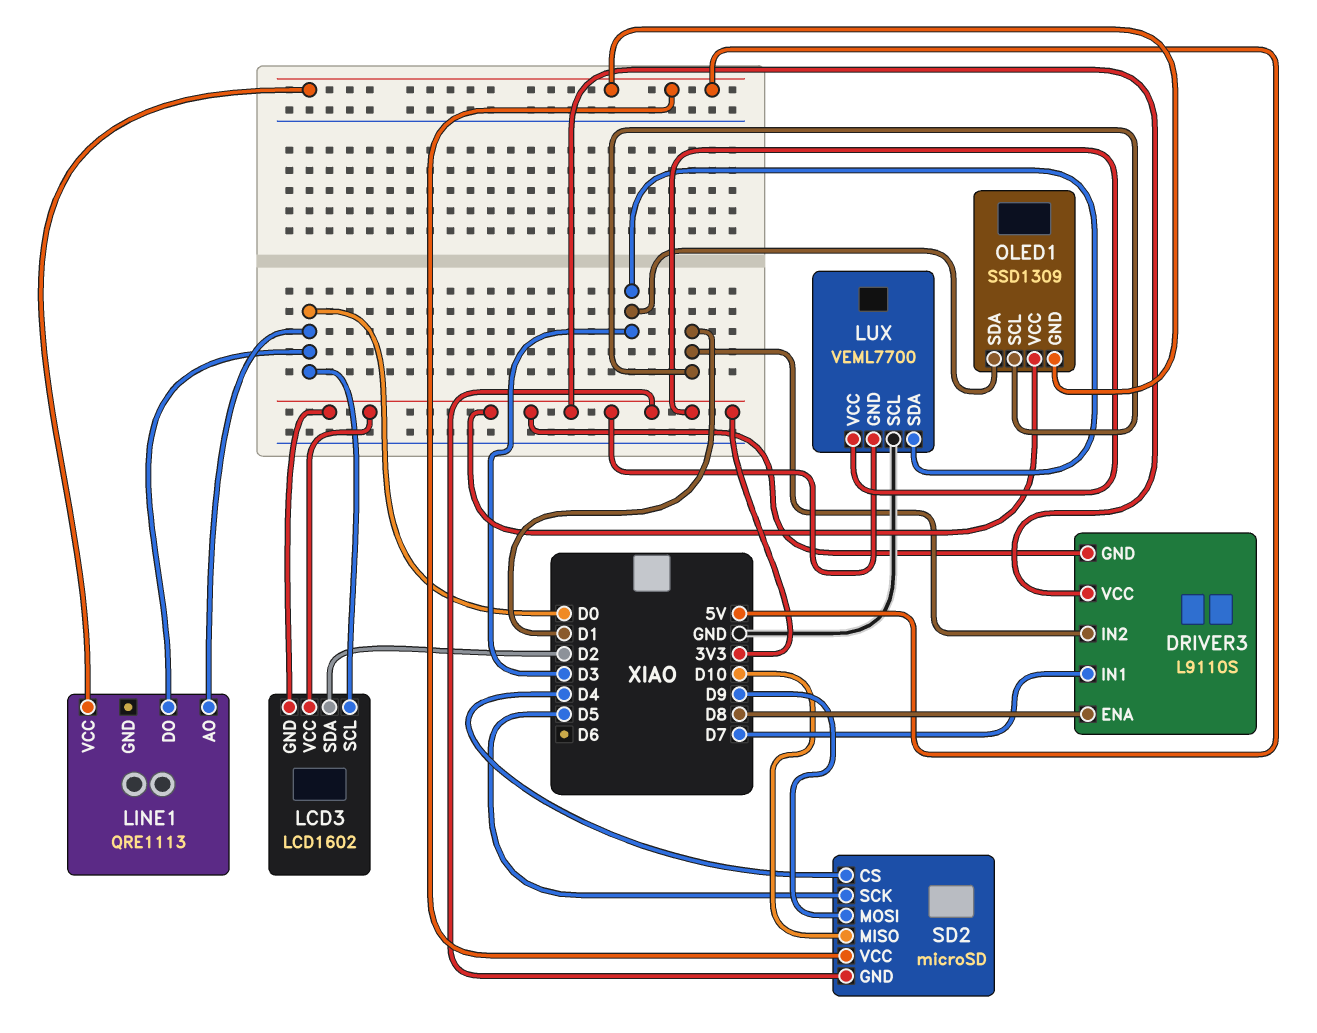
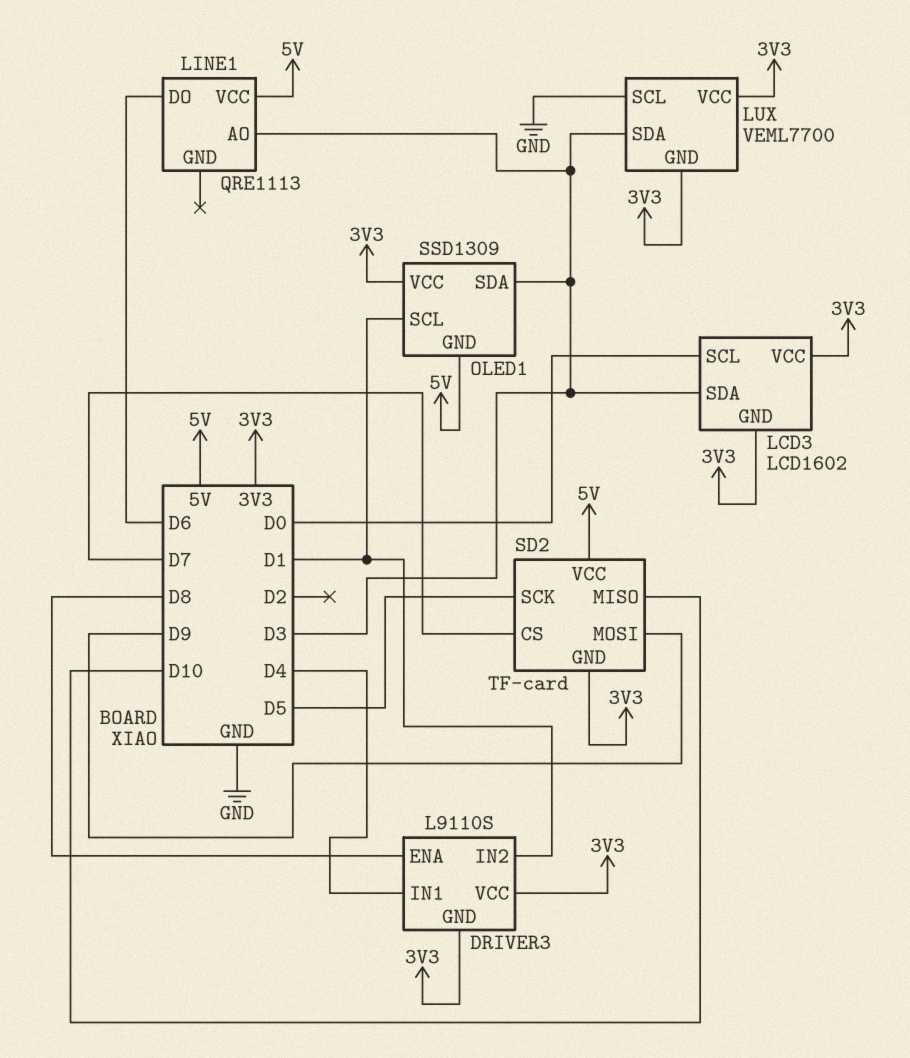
DRIVER3 pin IN1: D7 -> D4
LCD3 pin SDA: D2 -> D3
LINE1 pin AO: D0 -> D3
LINE1 pin DO: D0 -> D6
SD2: microSD -> TF-card
SD2 pin CS: D4 -> D7

